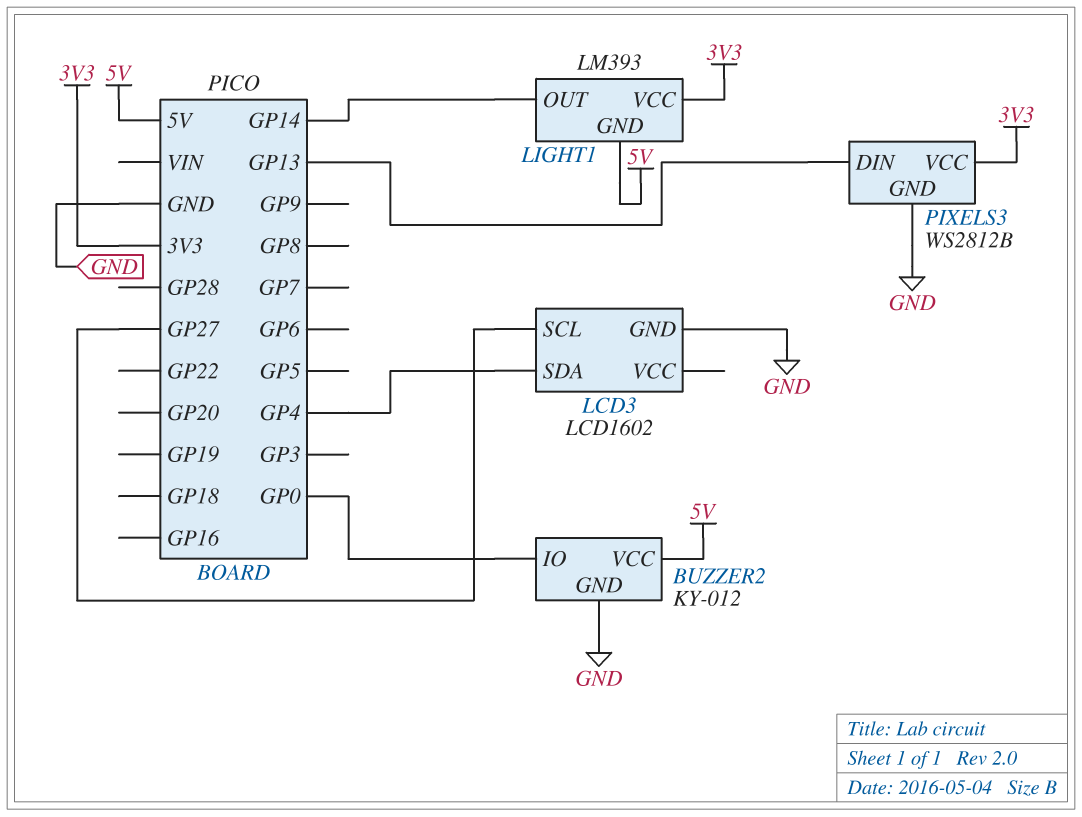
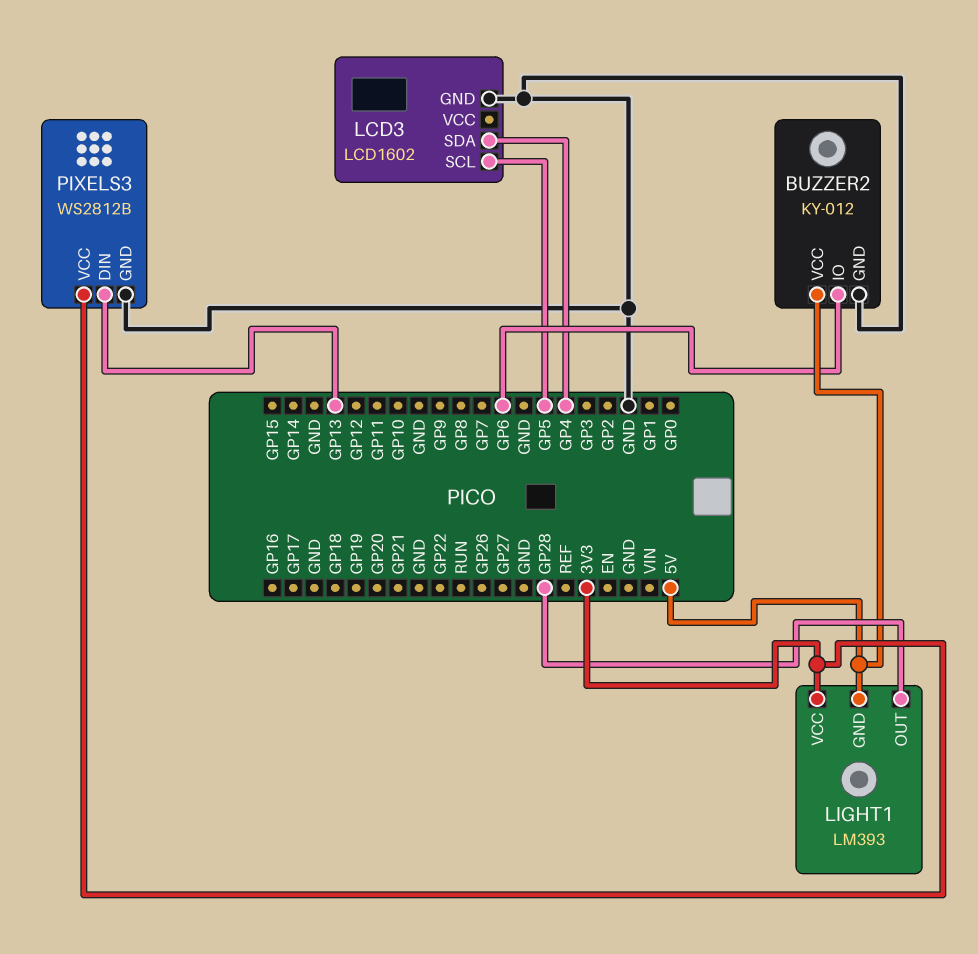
BUZZER2 pin IO: GP0 -> GP6
LCD3 pin SCL: GP27 -> GP5
LIGHT1 pin OUT: GP14 -> GP28

